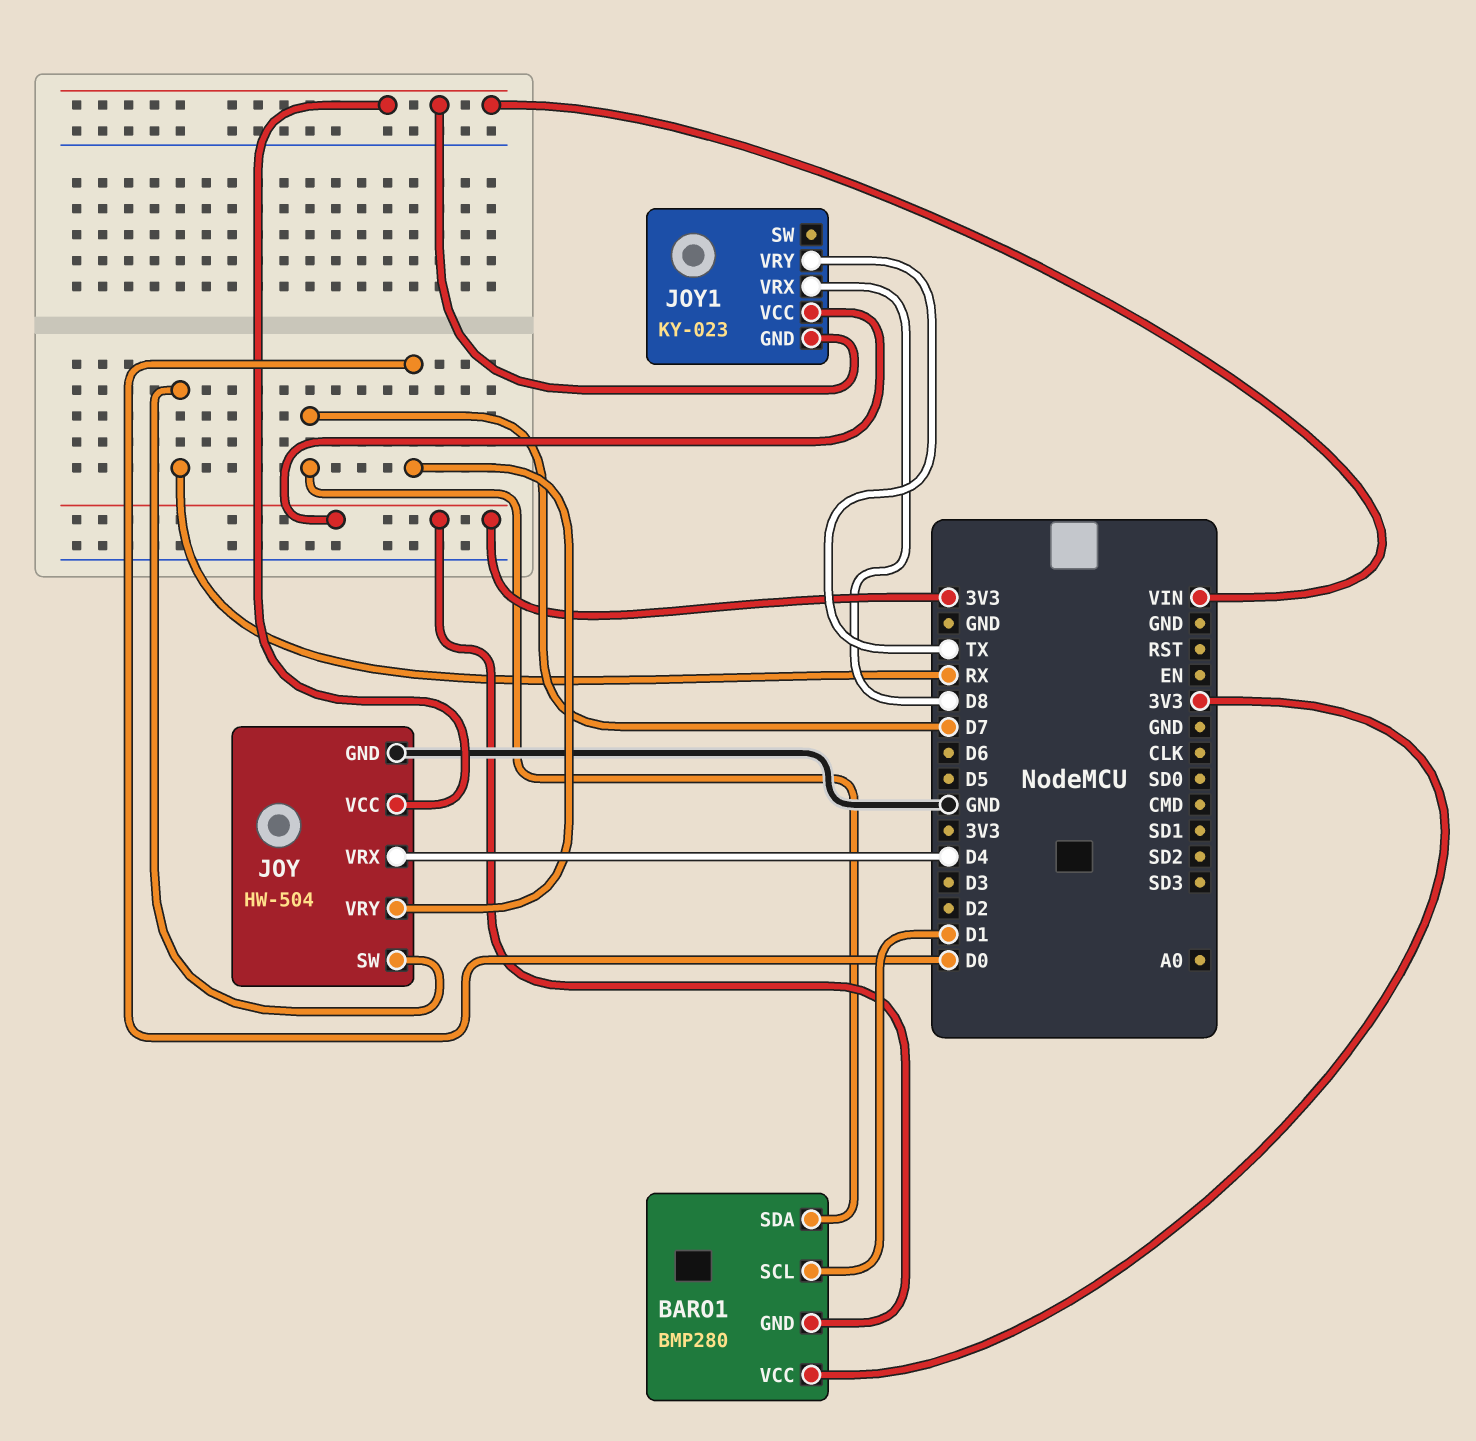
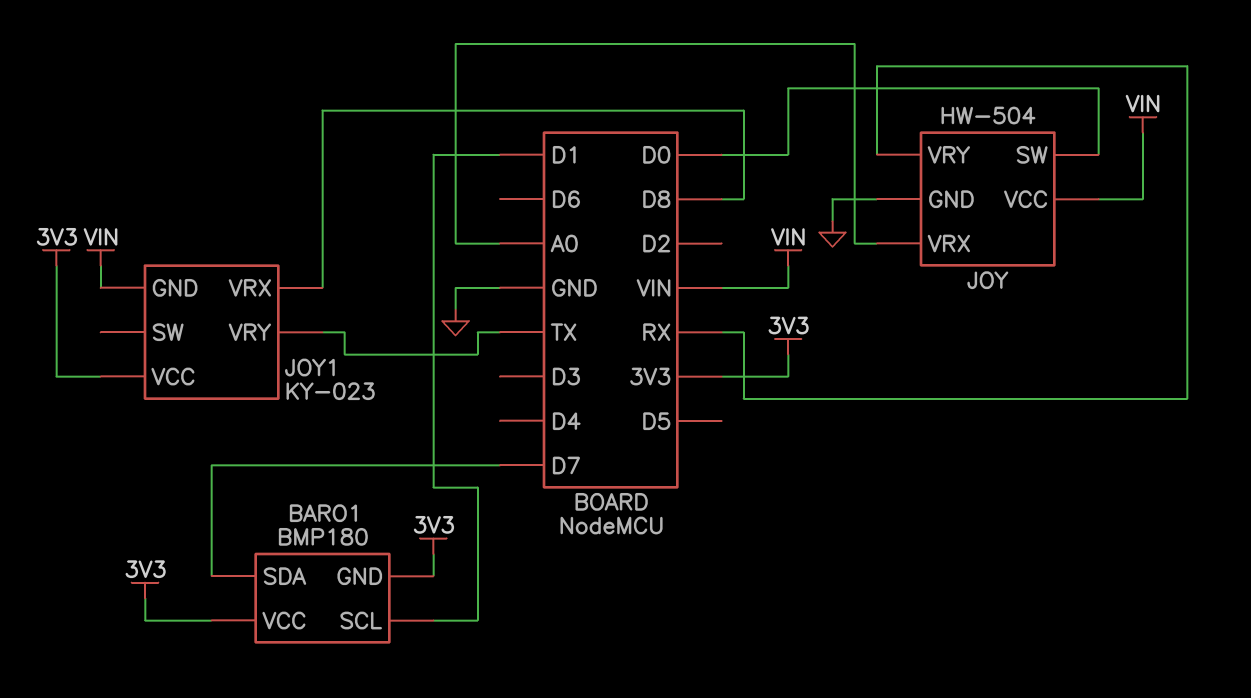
BARO1: BMP280 -> BMP180
JOY pin SW: RX -> D0
JOY pin VRX: D4 -> A0
JOY pin VRY: D0 -> RX

